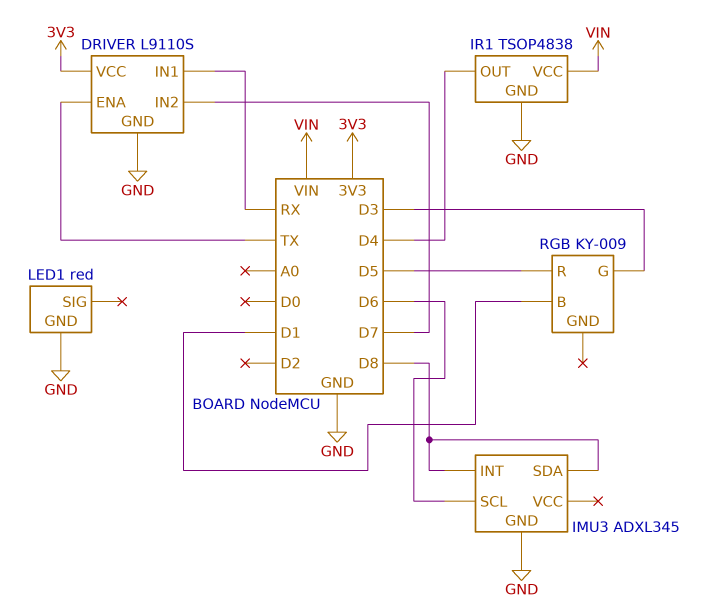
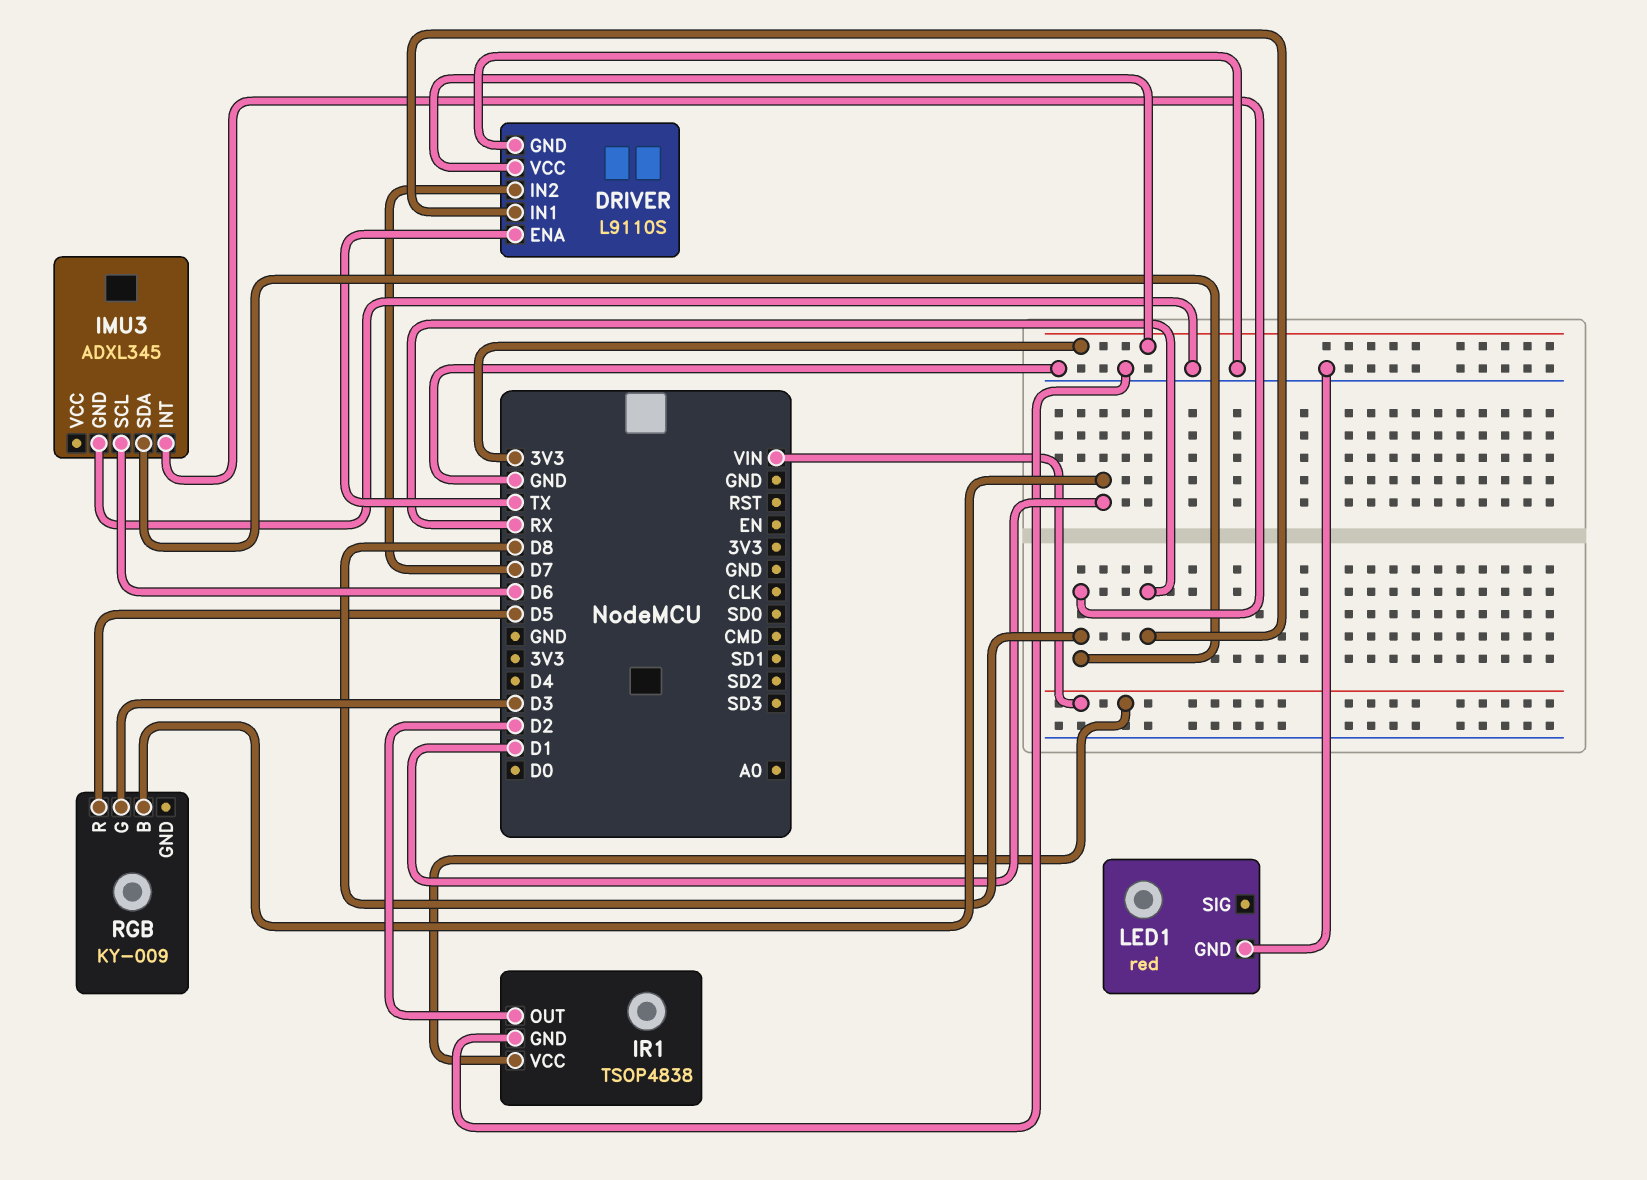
IR1 pin OUT: D4 -> D2

